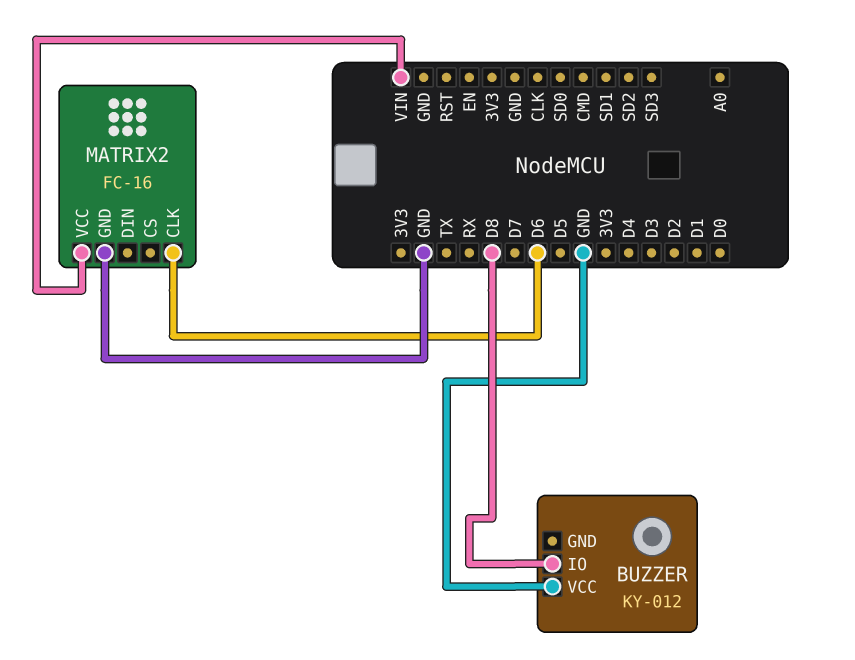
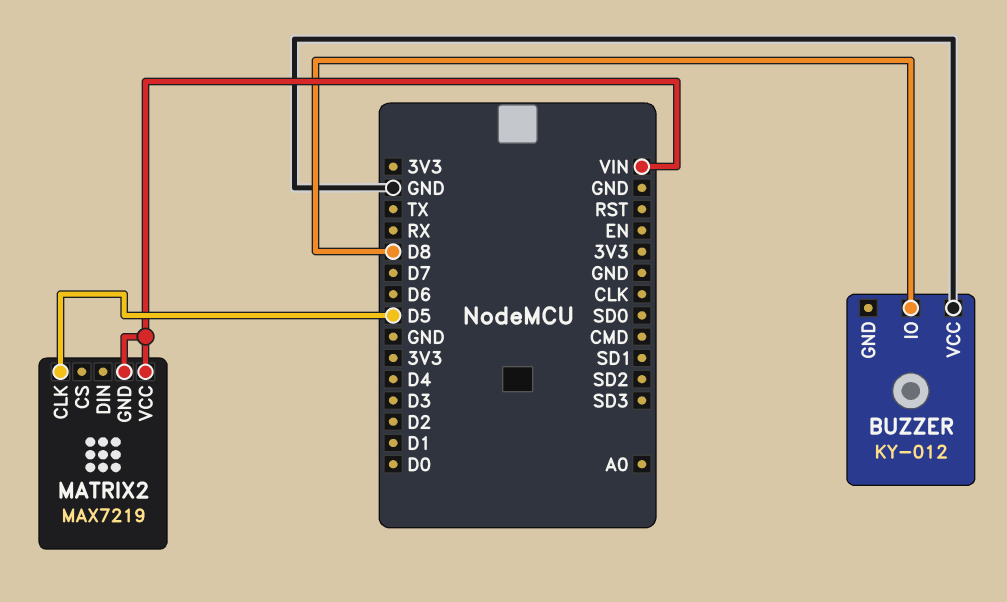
MATRIX2: FC-16 -> MAX7219
MATRIX2 pin CLK: D6 -> D5
MATRIX2 pin GND: GND -> VIN

